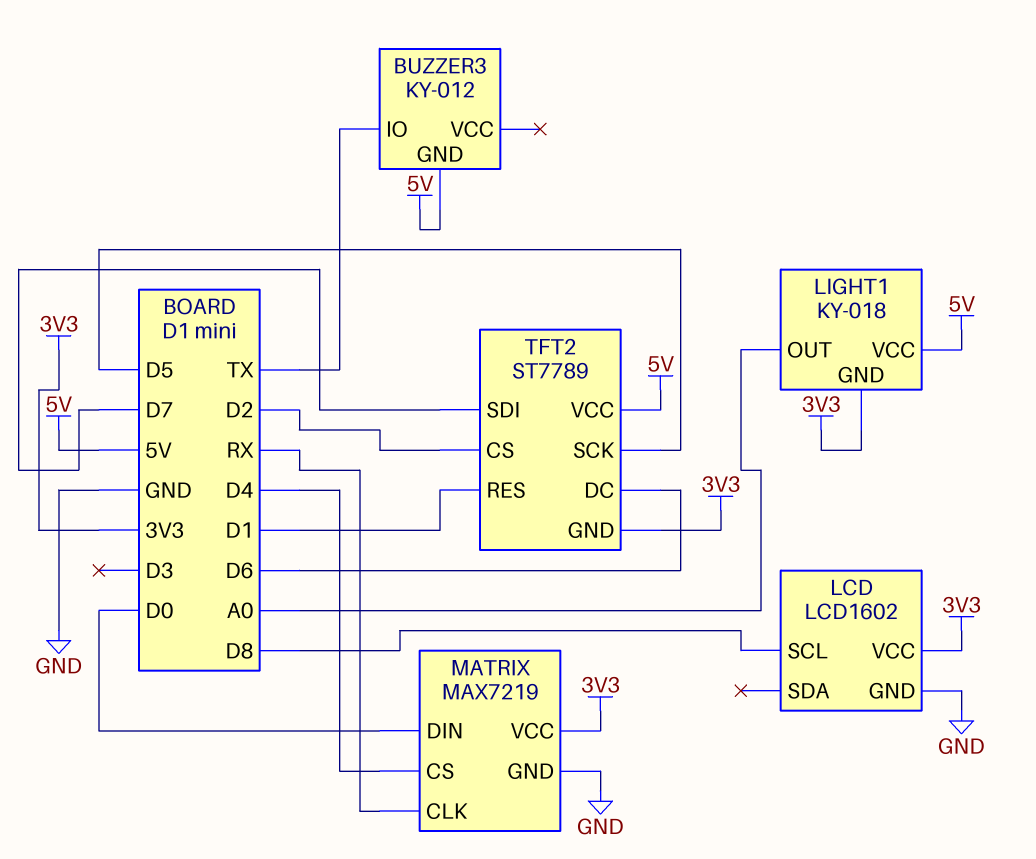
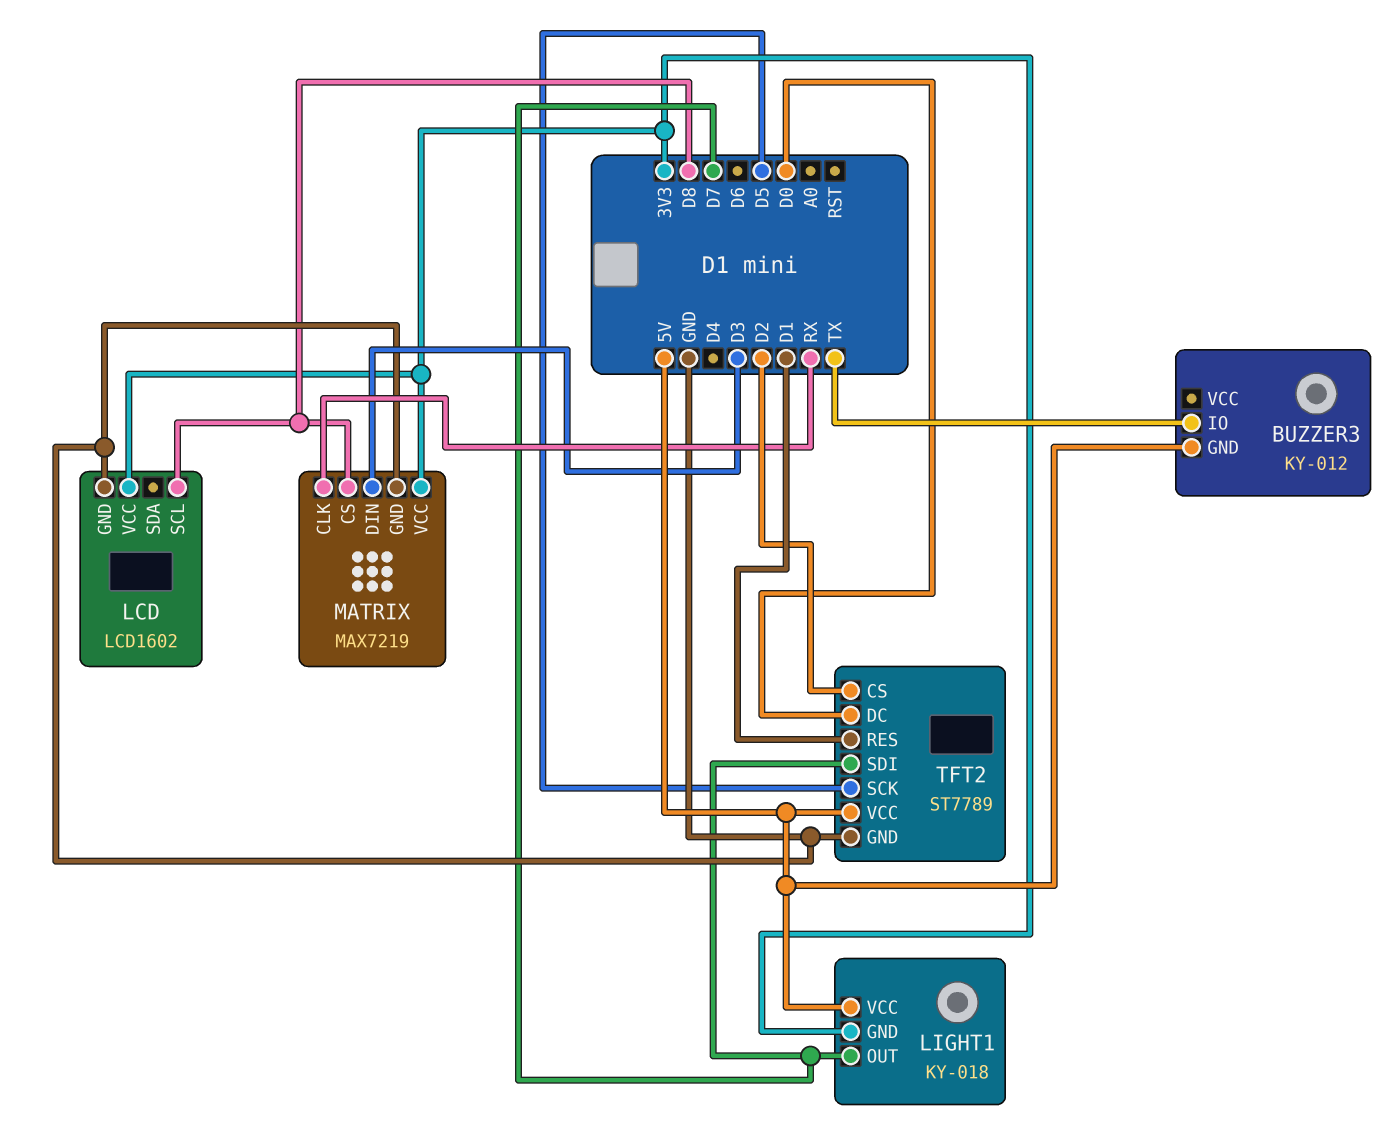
LIGHT1 pin OUT: A0 -> D7
MATRIX pin CS: D4 -> D8
MATRIX pin DIN: D0 -> D3
TFT2 pin DC: D6 -> D0
TFT2 pin GND: 3V3 -> GND

